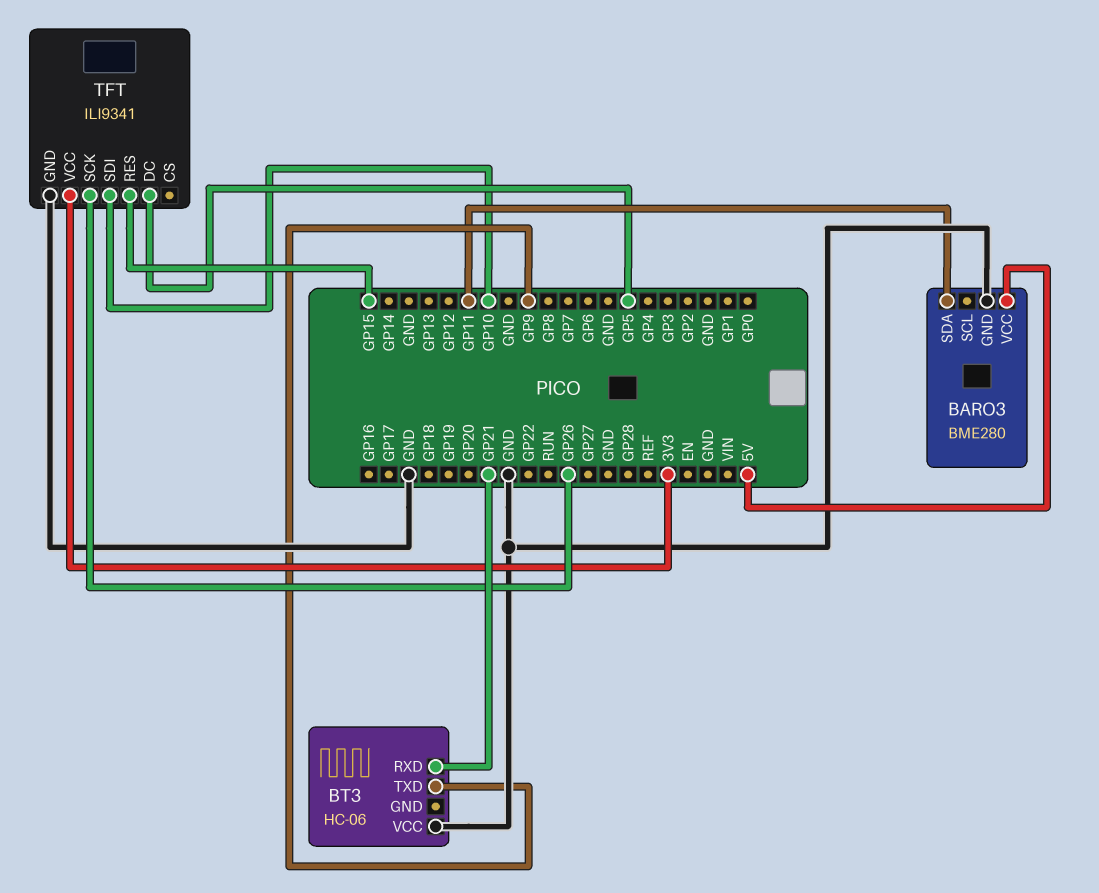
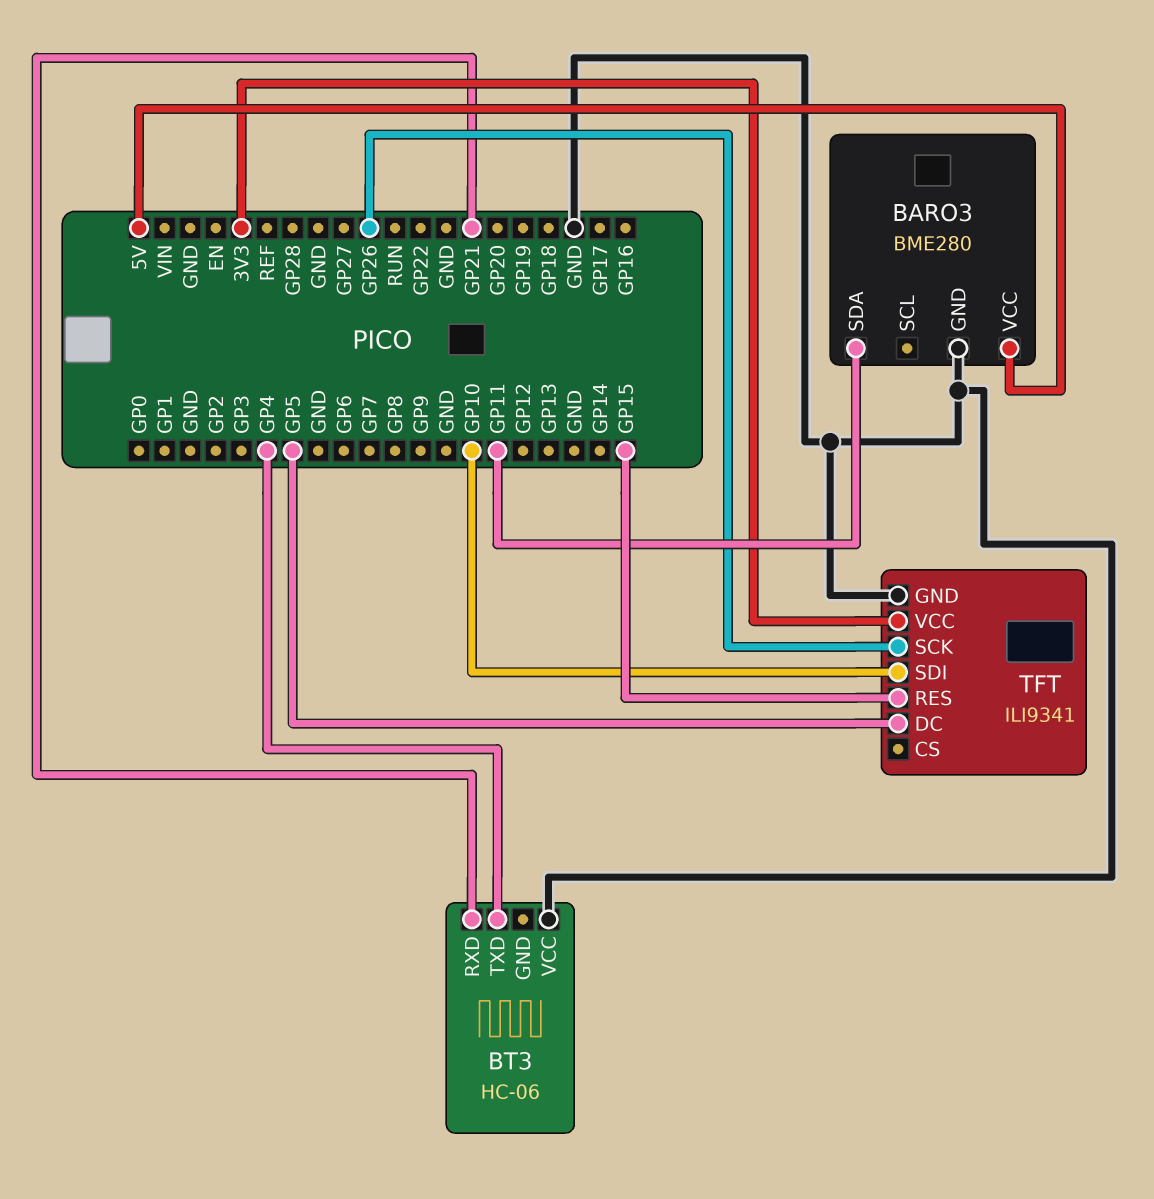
BT3 pin TXD: GP9 -> GP4

